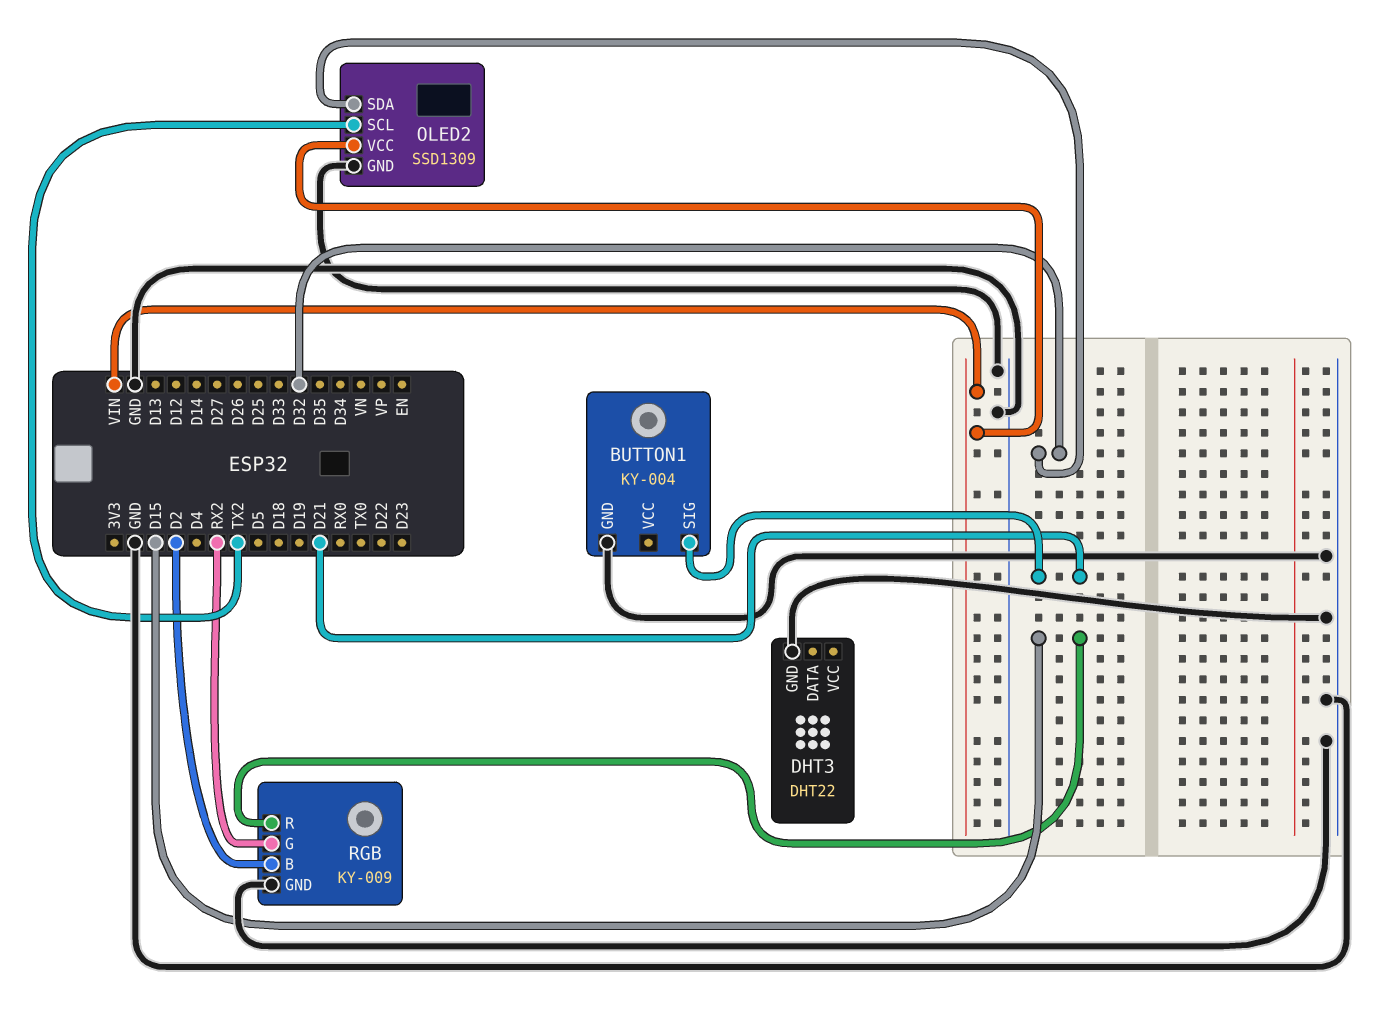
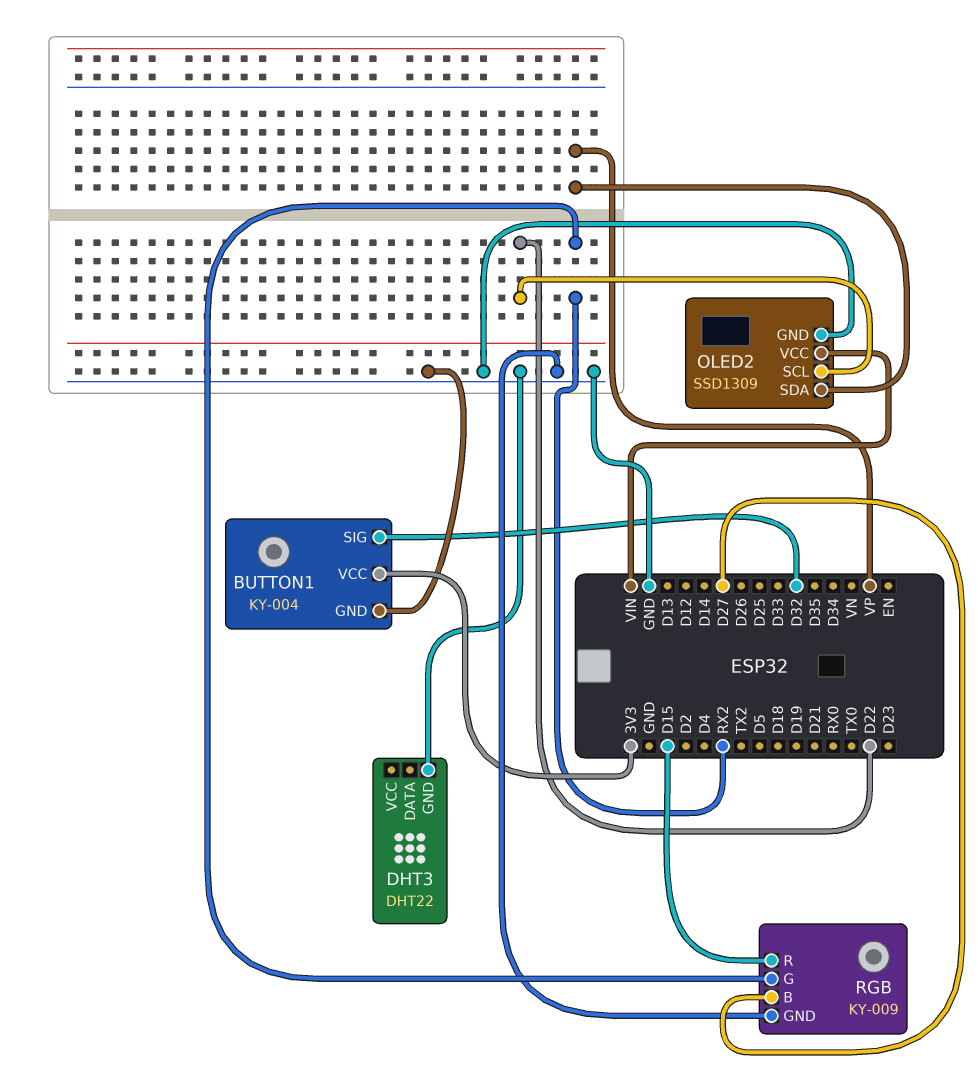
BUTTON1 pin SIG: D21 -> D32
BUTTON1 pin VCC: none -> 3V3
OLED2 pin SCL: TX2 -> D22
OLED2 pin SDA: D32 -> VP
RGB pin B: D2 -> D27

